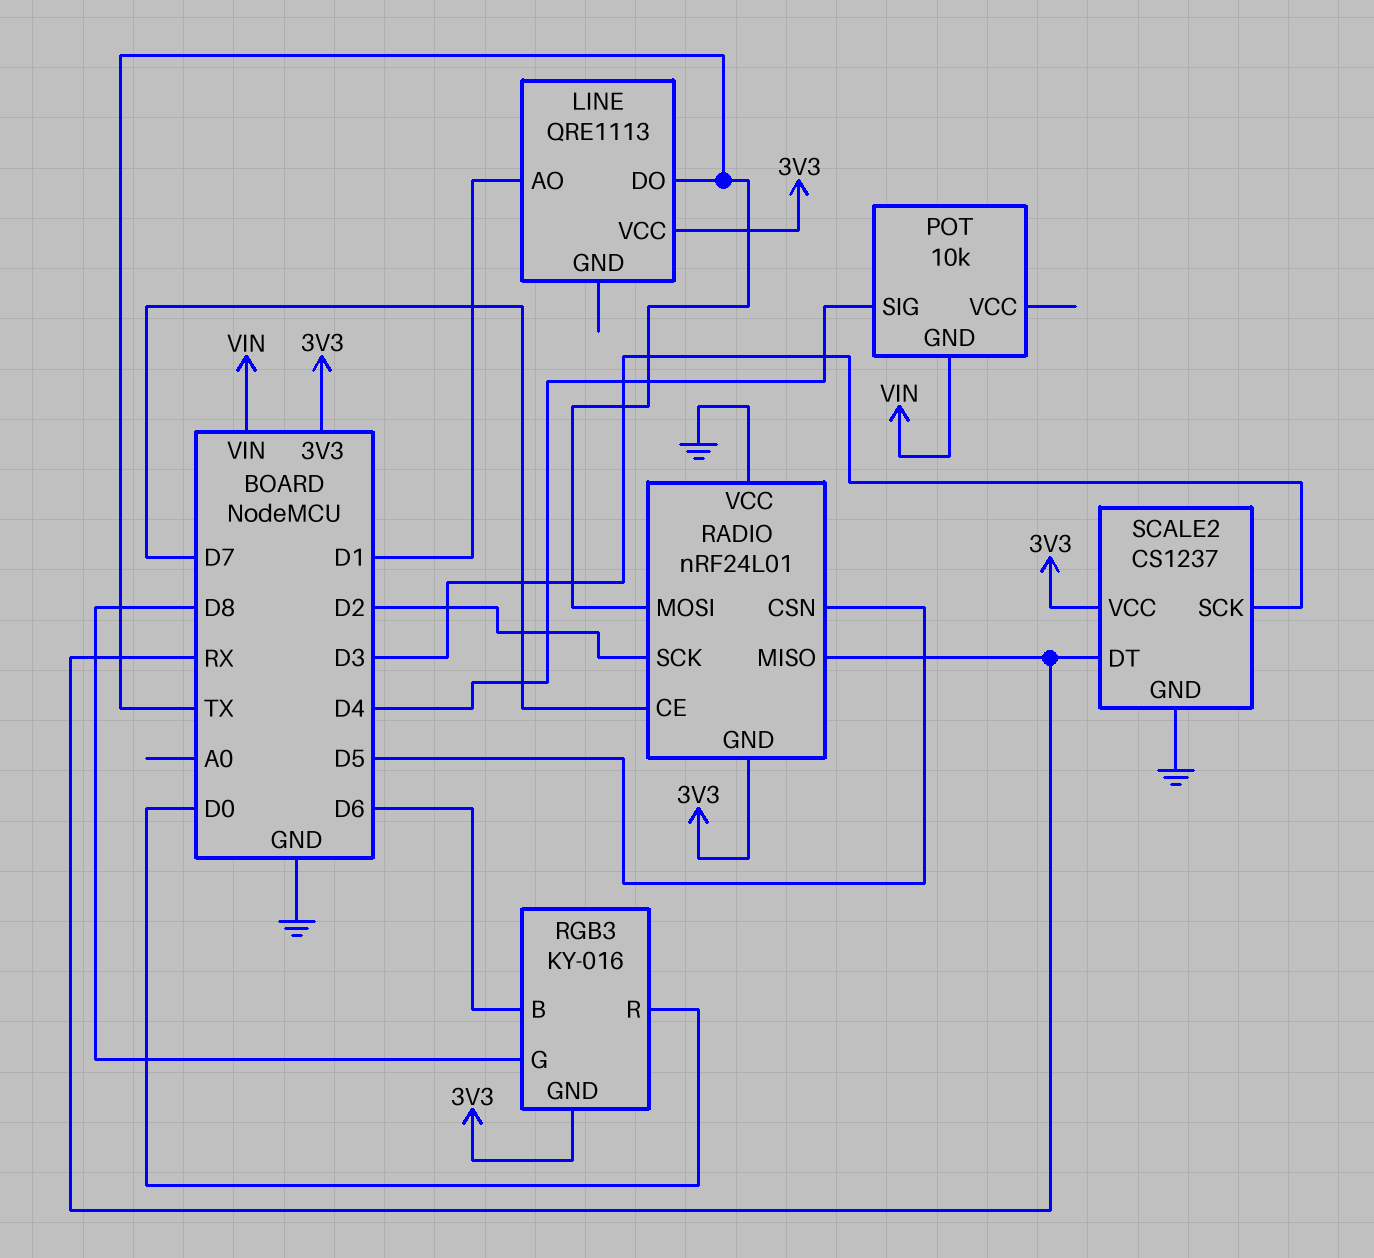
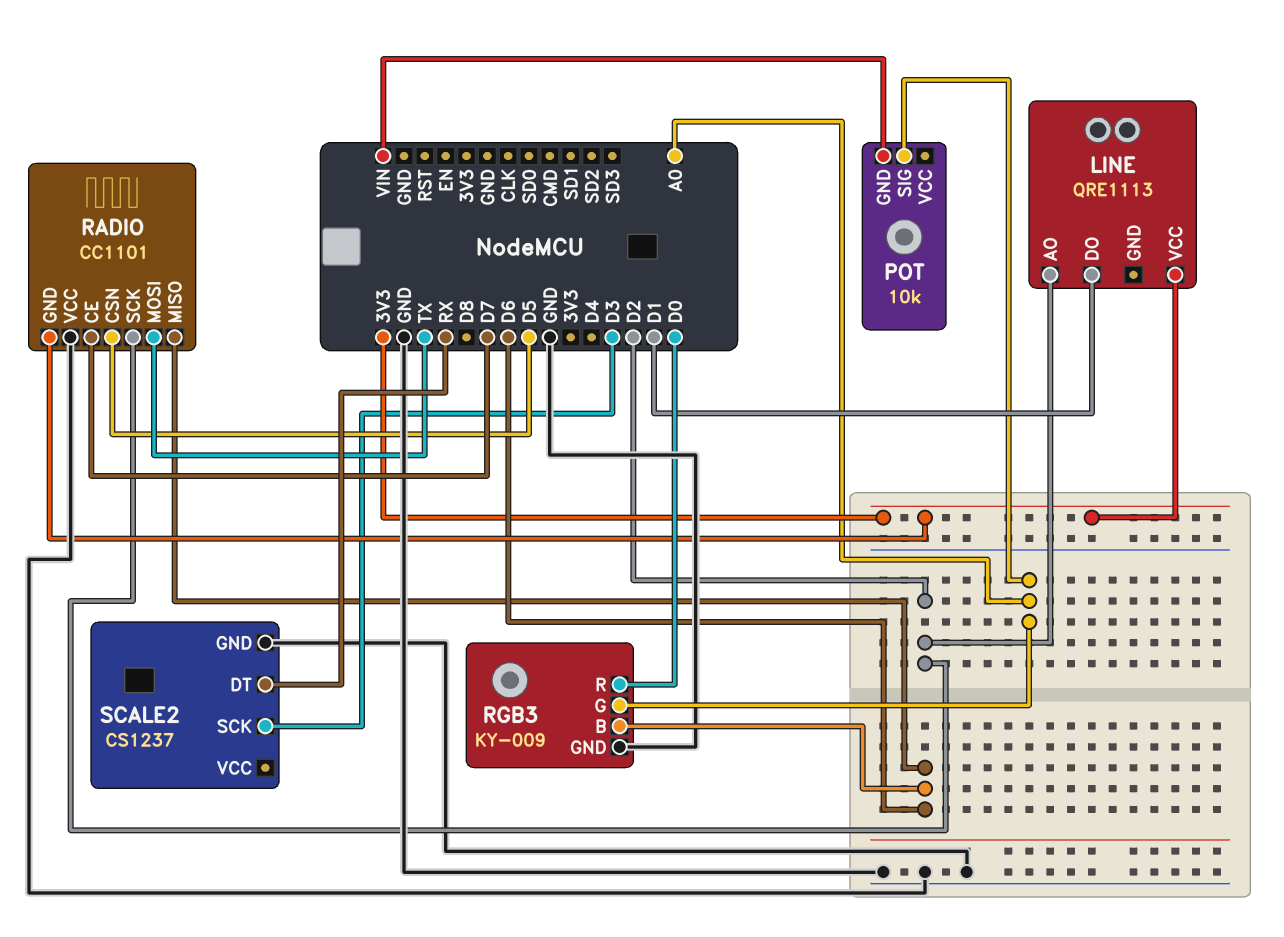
LINE pin AO: D1 -> D2
LINE pin DO: TX -> D1
POT pin SIG: D4 -> A0
RADIO: nRF24L01 -> CC1101
RADIO pin MISO: RX -> D6
RGB3: KY-016 -> KY-009
RGB3 pin G: D8 -> A0
RGB3 pin GND: 3V3 -> GND
SCALE2 pin VCC: 3V3 -> none

